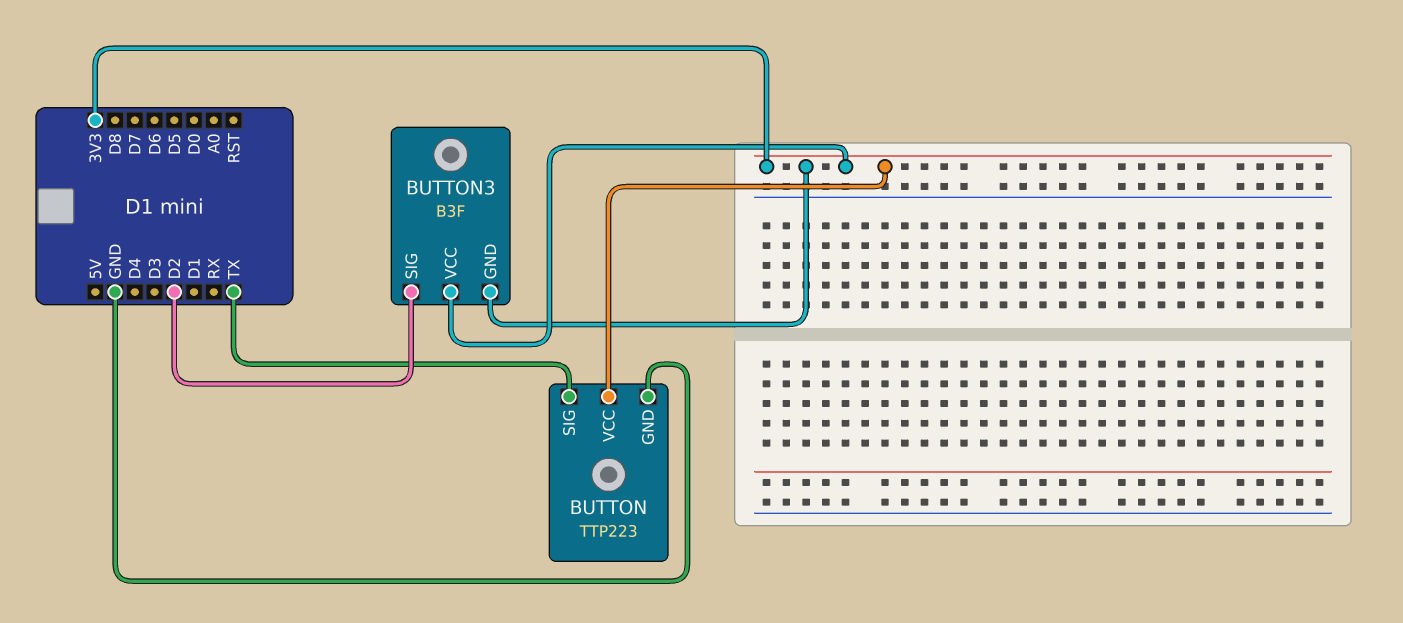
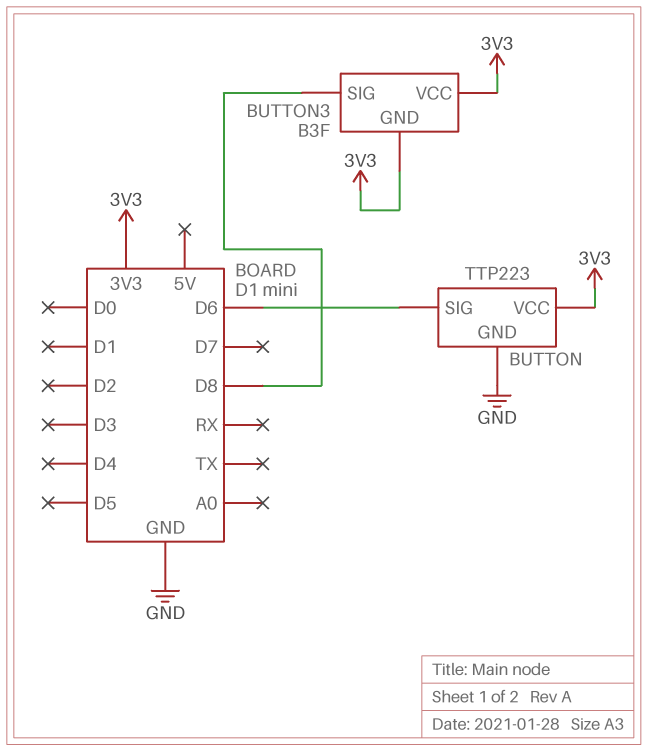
BUTTON pin SIG: TX -> D6
BUTTON3 pin SIG: D2 -> D8

